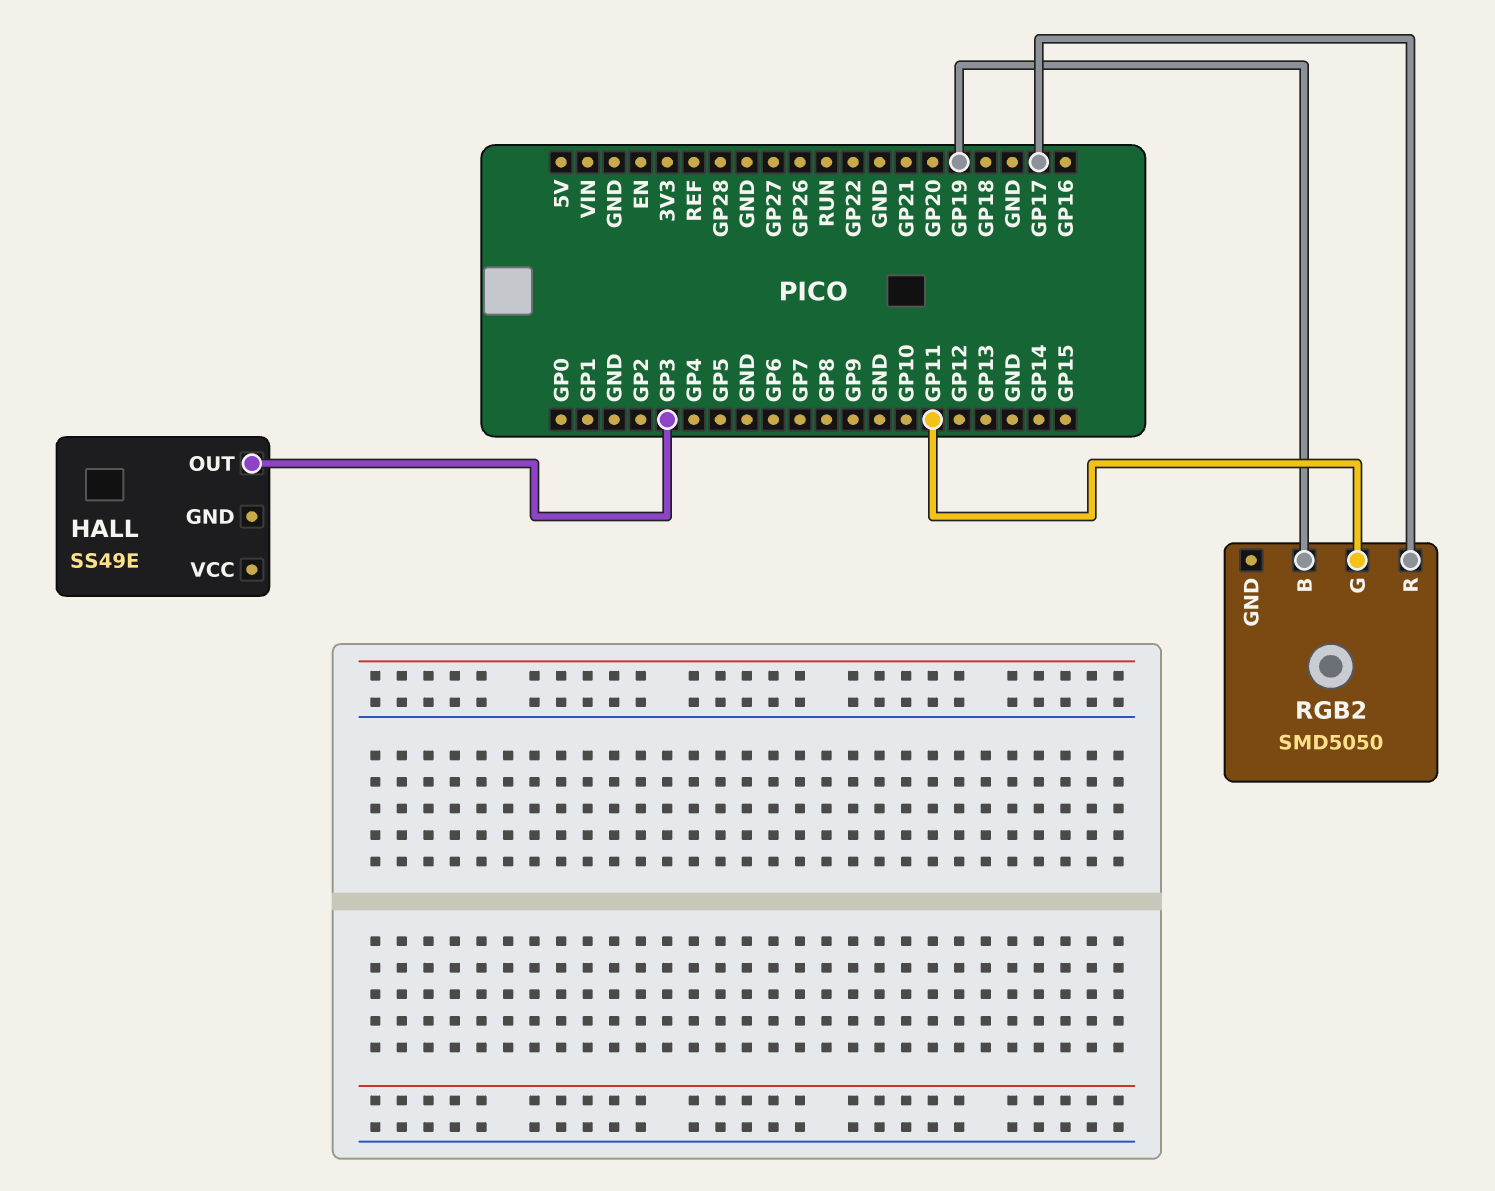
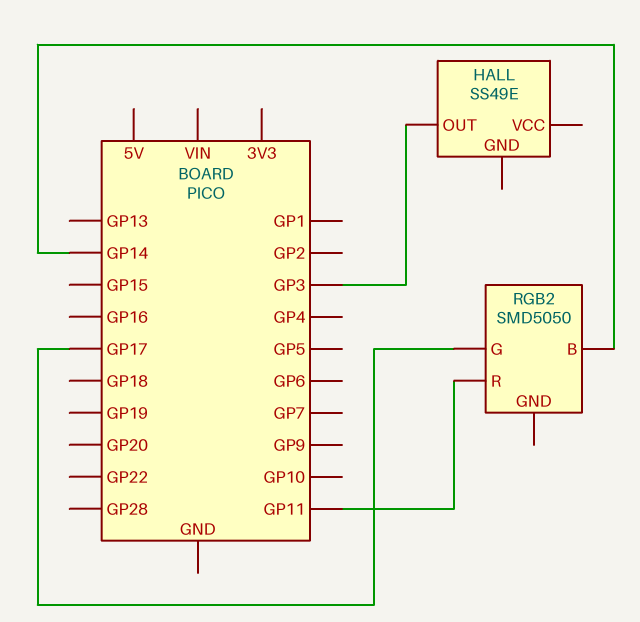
RGB2 pin B: GP19 -> GP14
RGB2 pin G: GP11 -> GP17
RGB2 pin R: GP17 -> GP11

